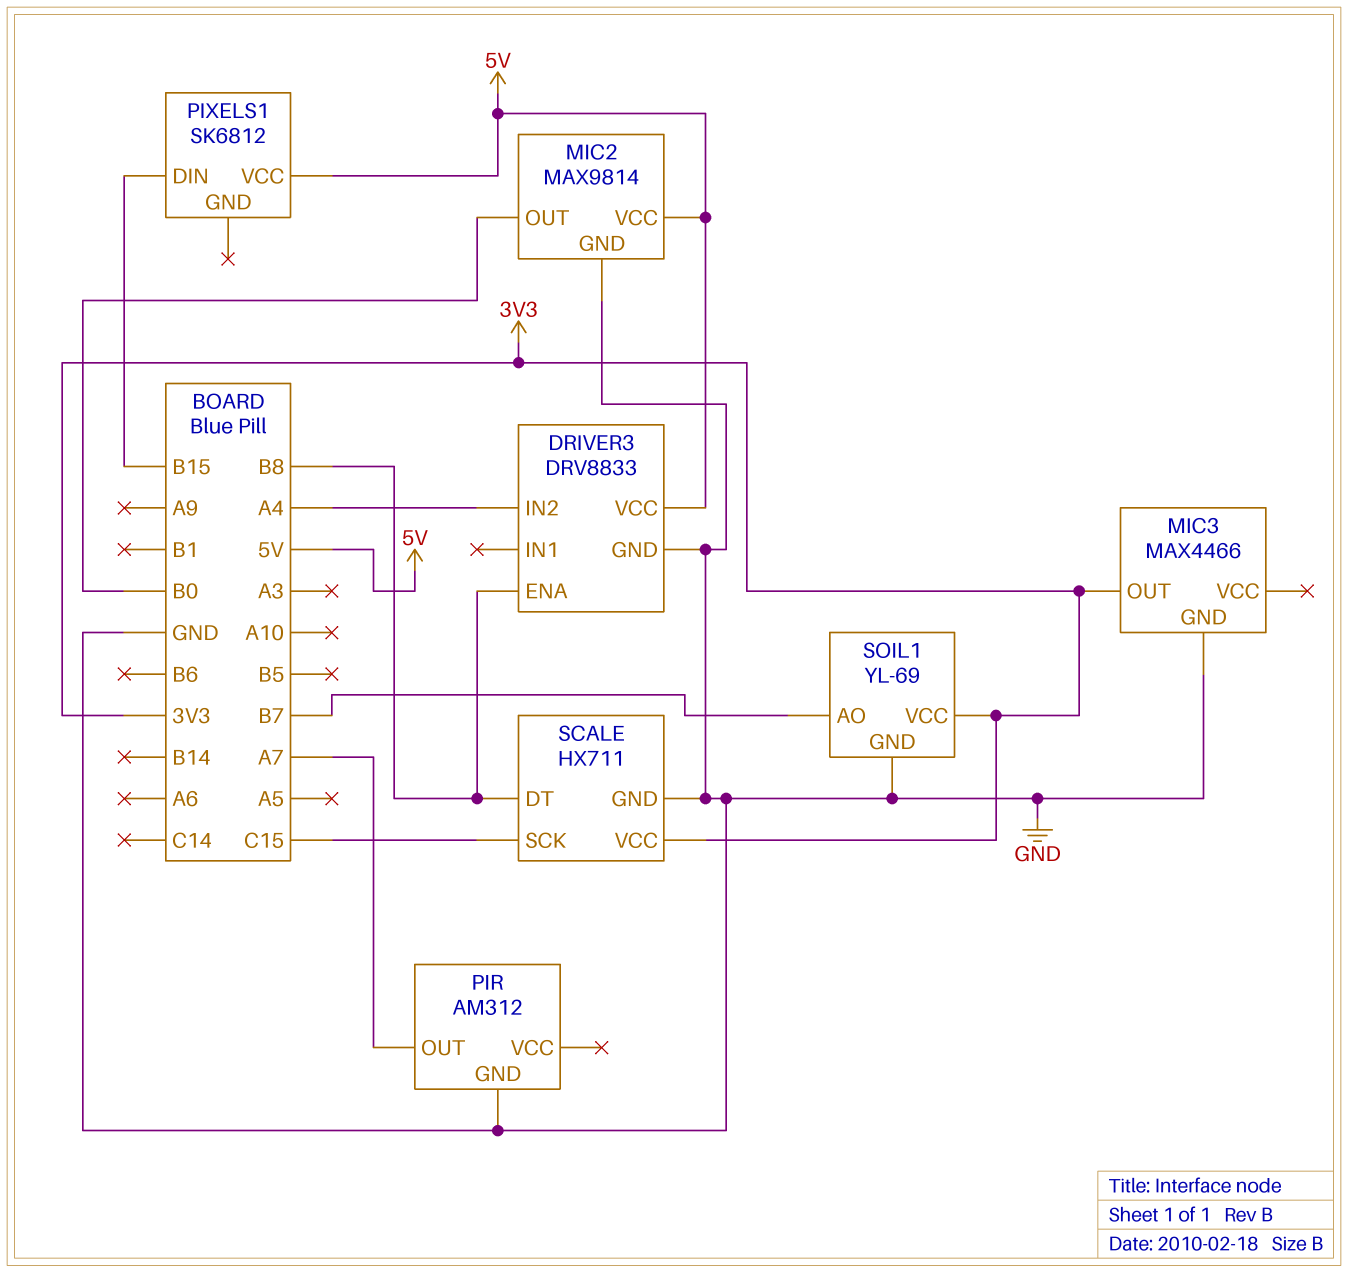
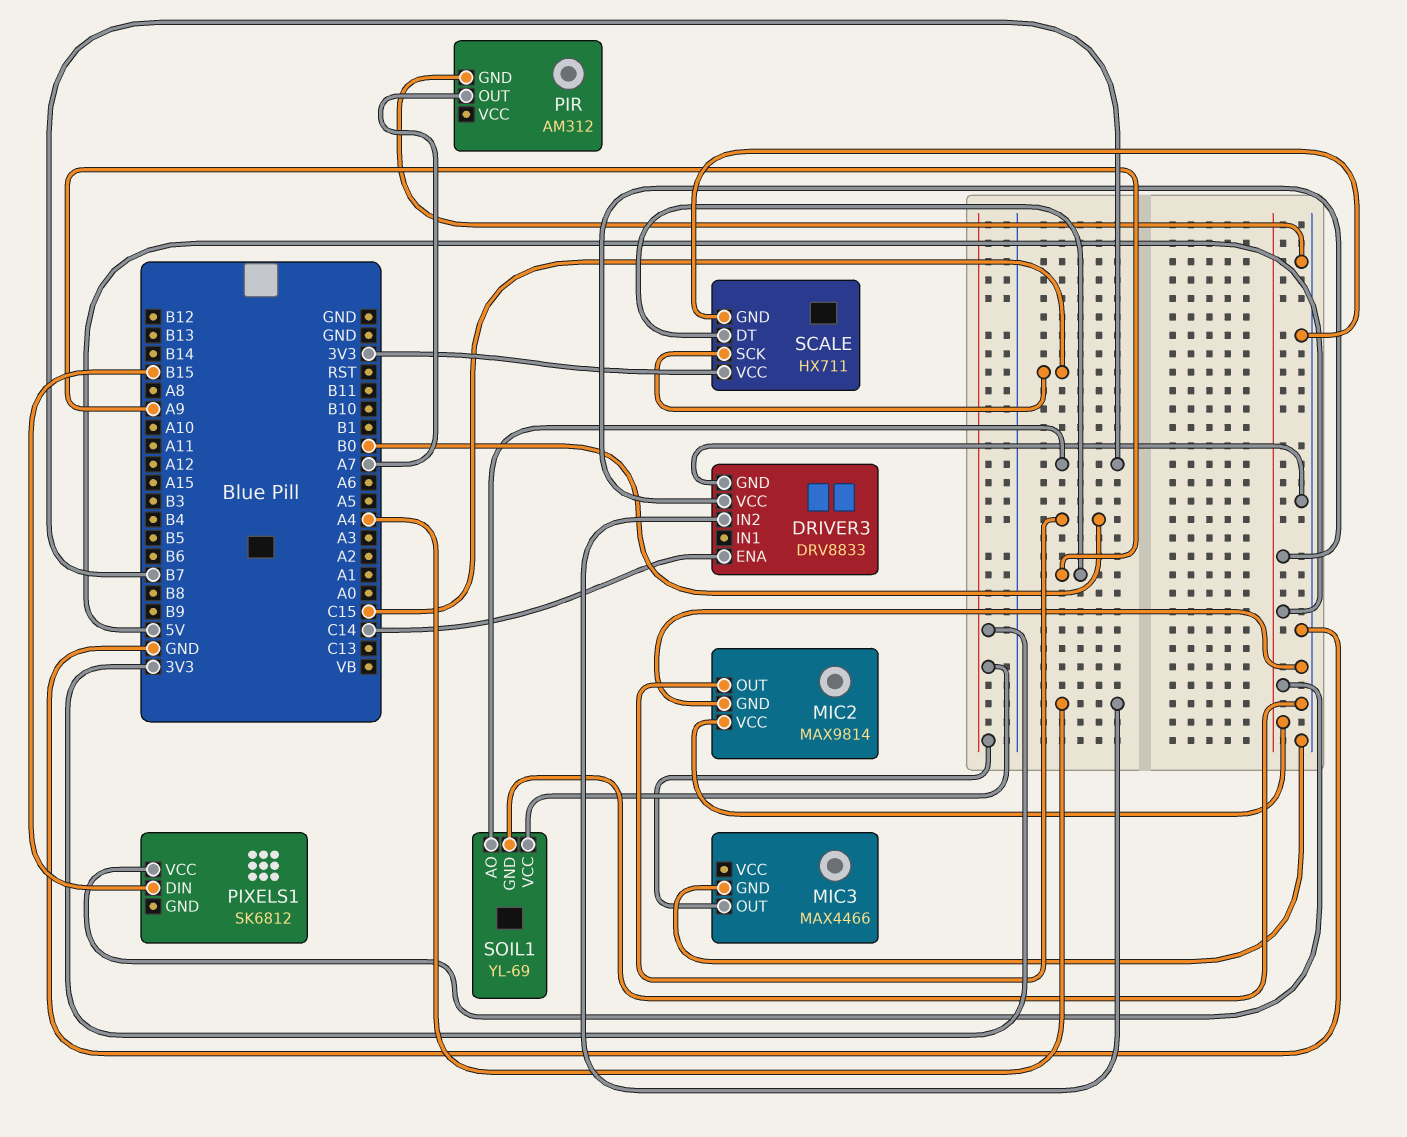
DRIVER3 pin ENA: B8 -> C14
SCALE pin DT: B8 -> A9

